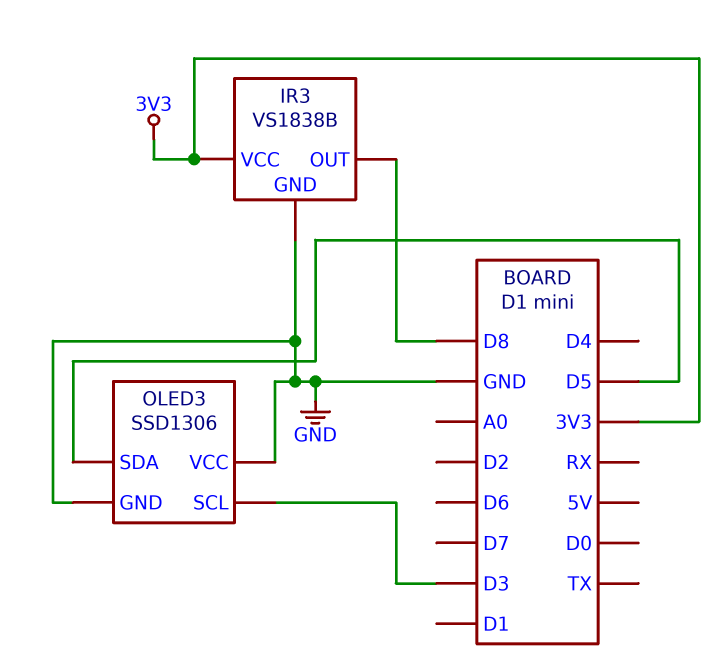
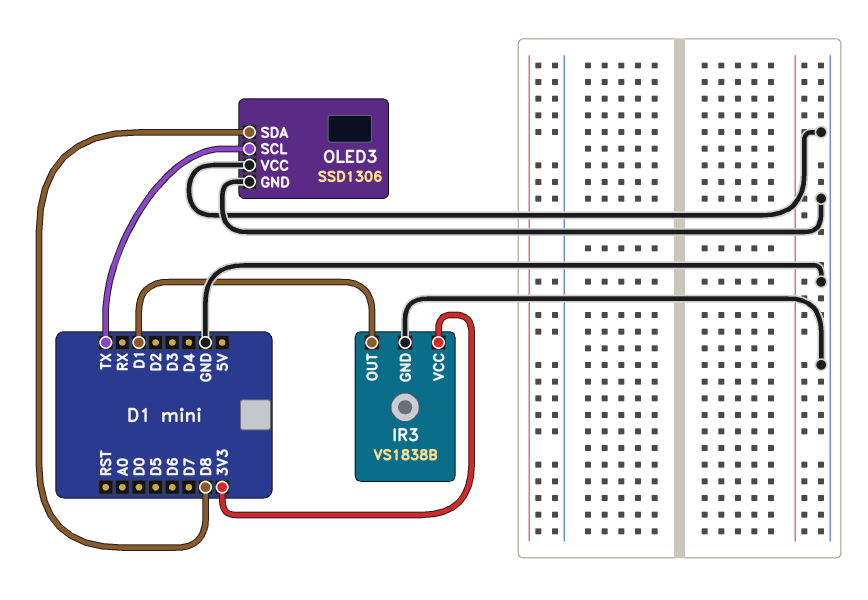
IR3 pin OUT: D8 -> D1
OLED3 pin SCL: D3 -> TX
OLED3 pin SDA: D5 -> D8

